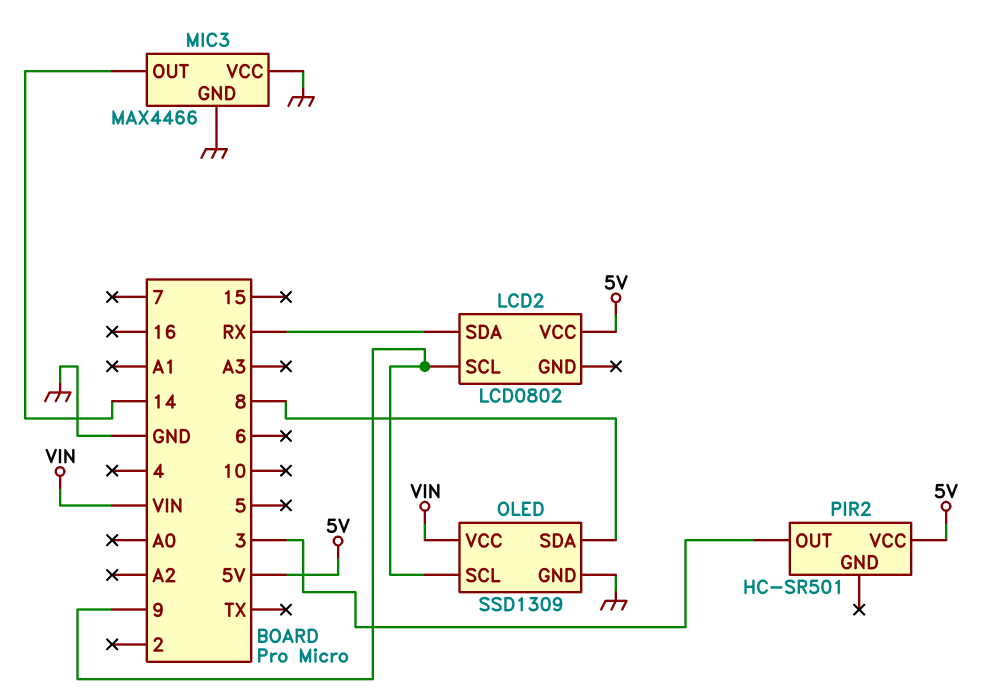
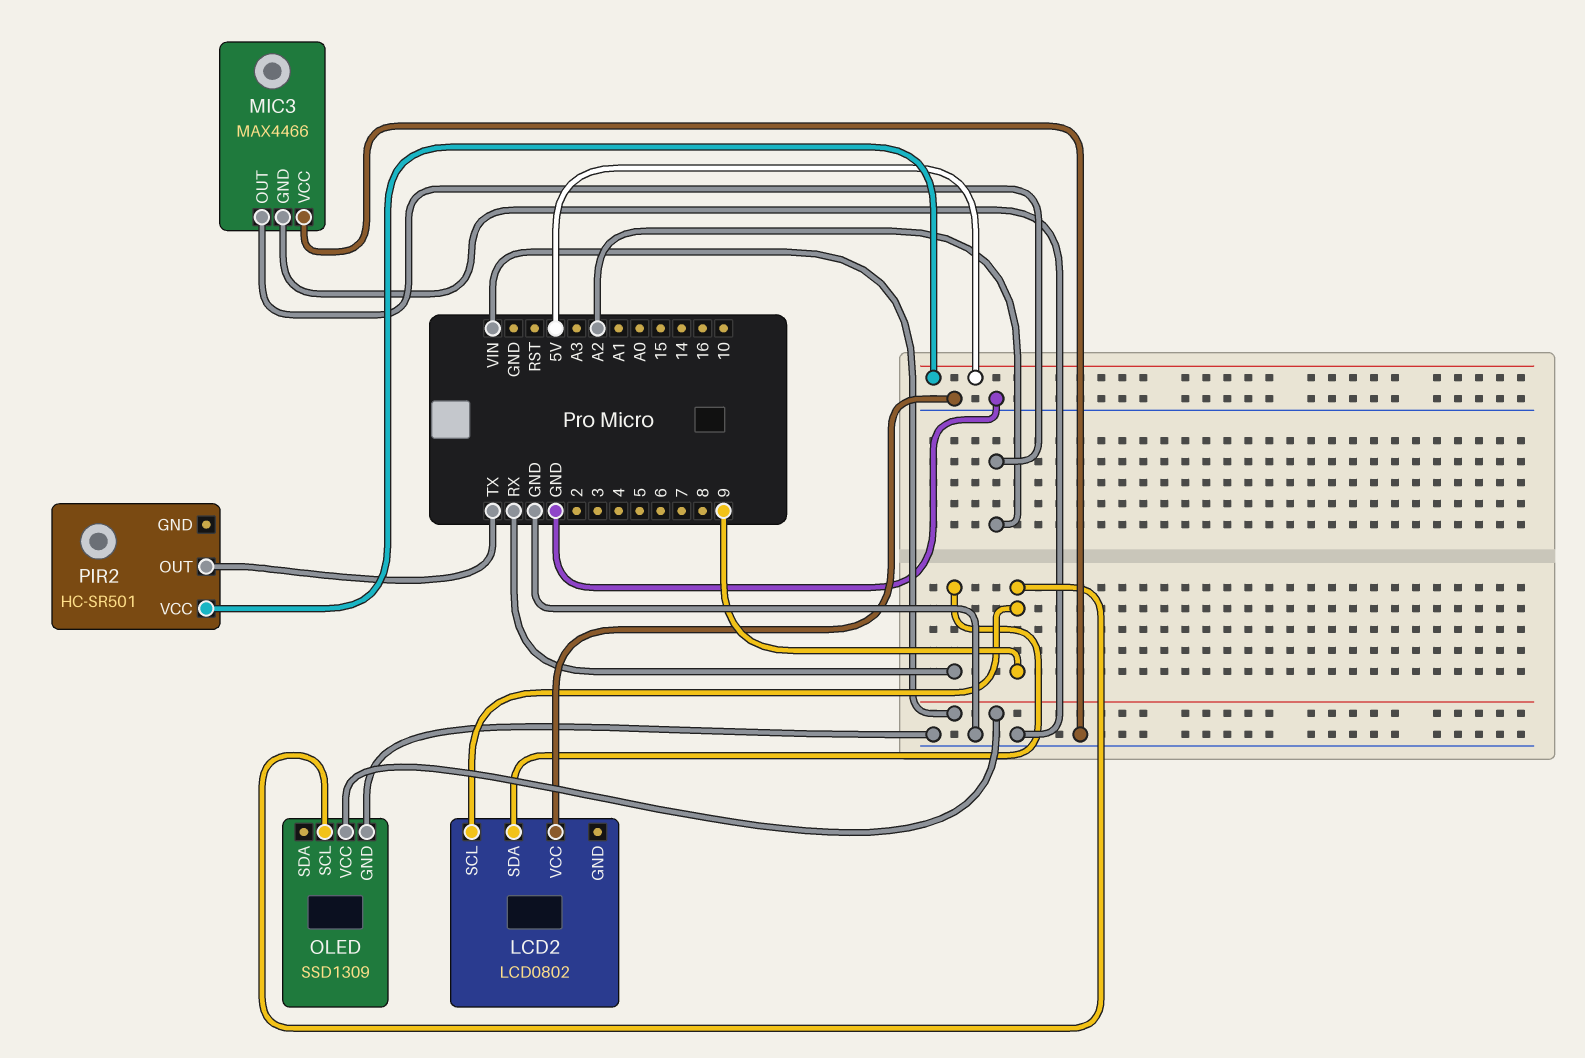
LCD2 pin VCC: 5V -> GND
MIC3 pin OUT: 14 -> A2
OLED pin SDA: 8 -> none
PIR2 pin OUT: 3 -> TX

